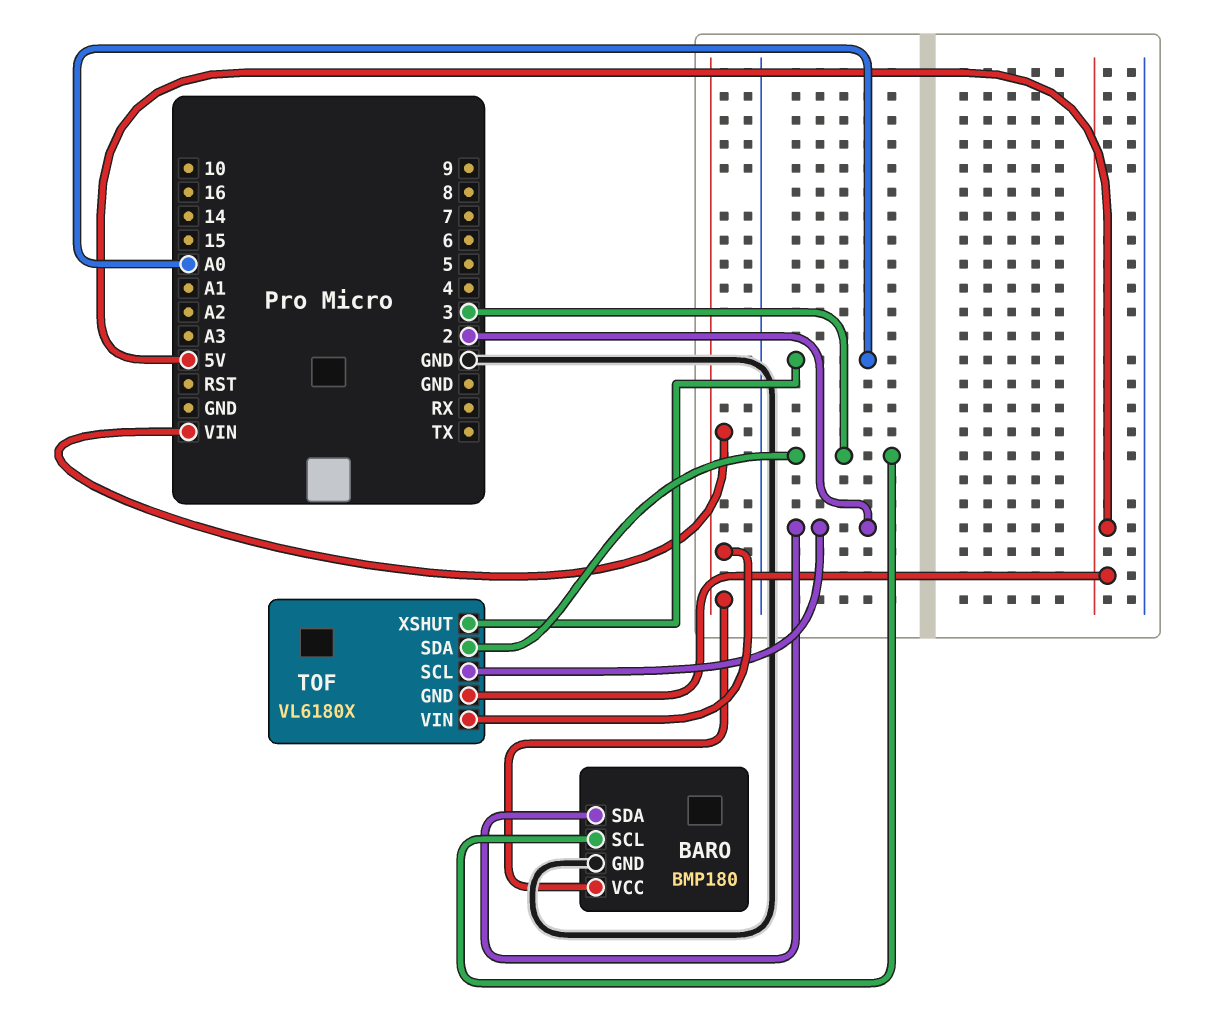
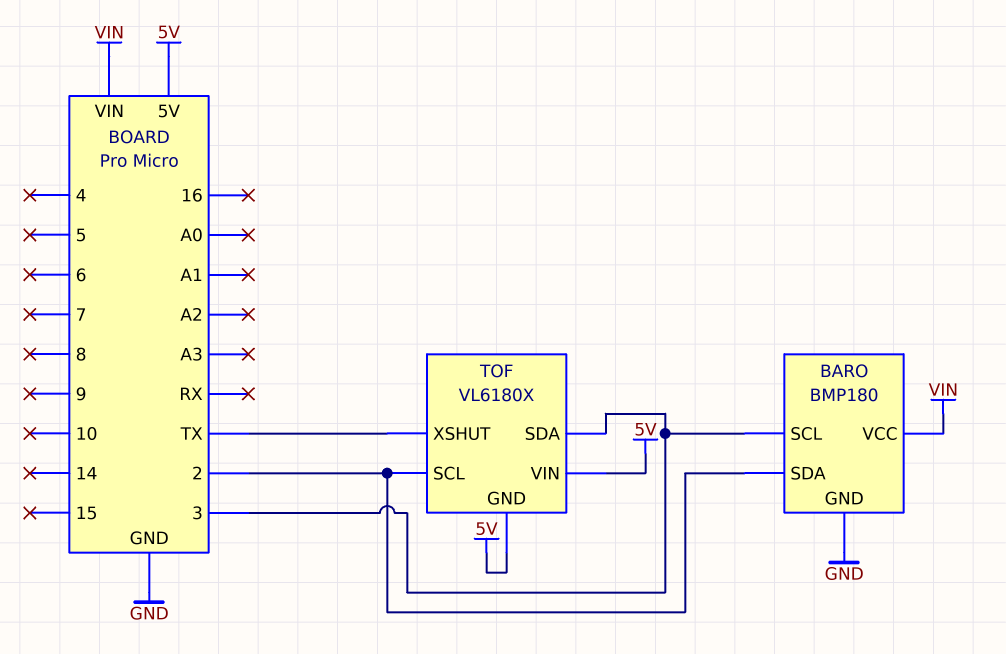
TOF pin VIN: VIN -> 5V
TOF pin XSHUT: A0 -> TX

